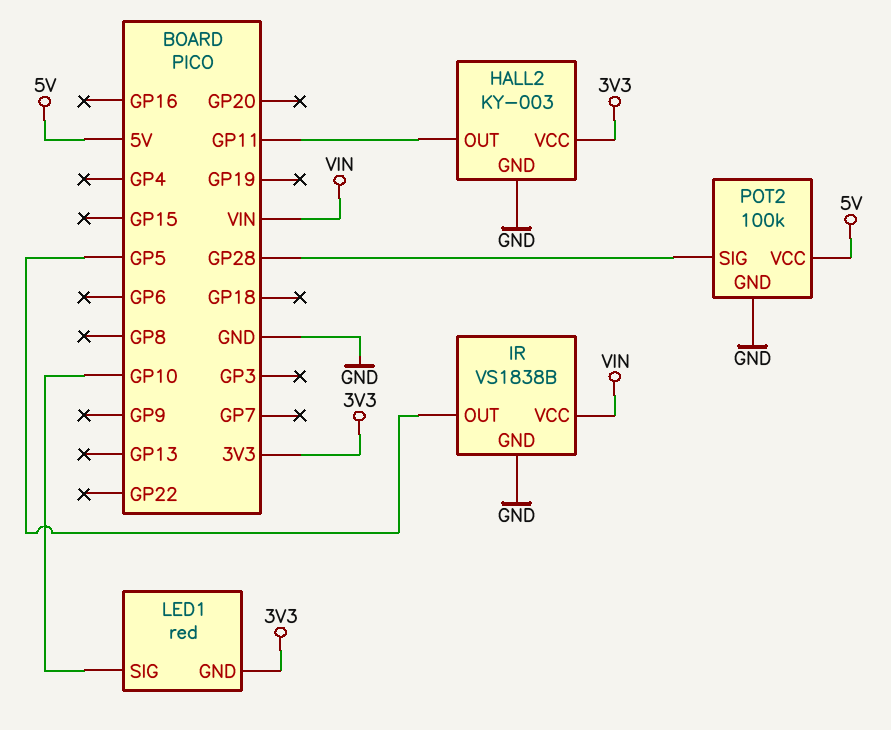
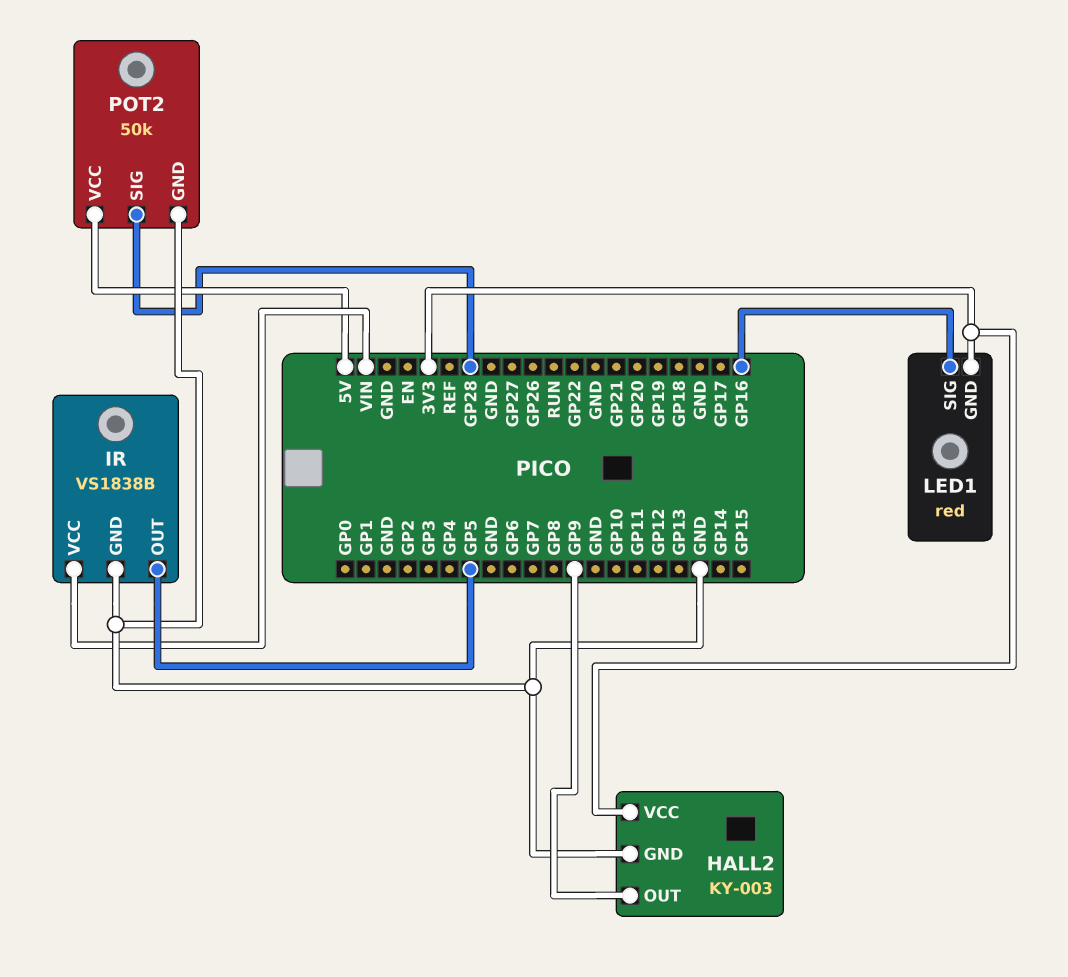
HALL2 pin OUT: GP11 -> GP9
LED1 pin SIG: GP10 -> GP16
POT2: 100k -> 50k

